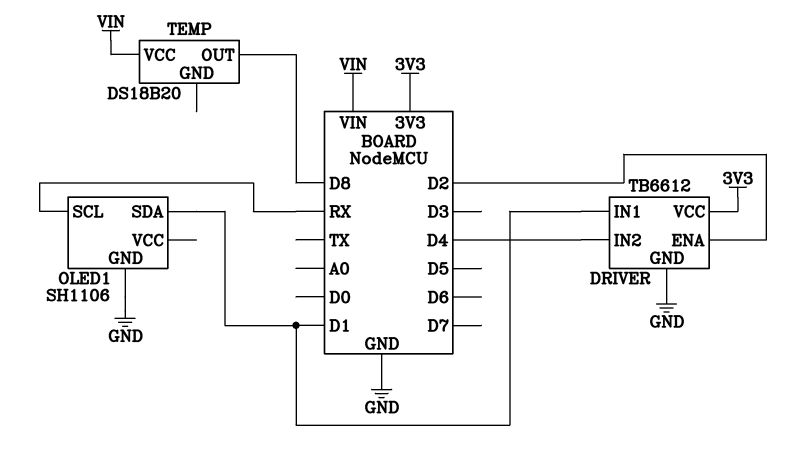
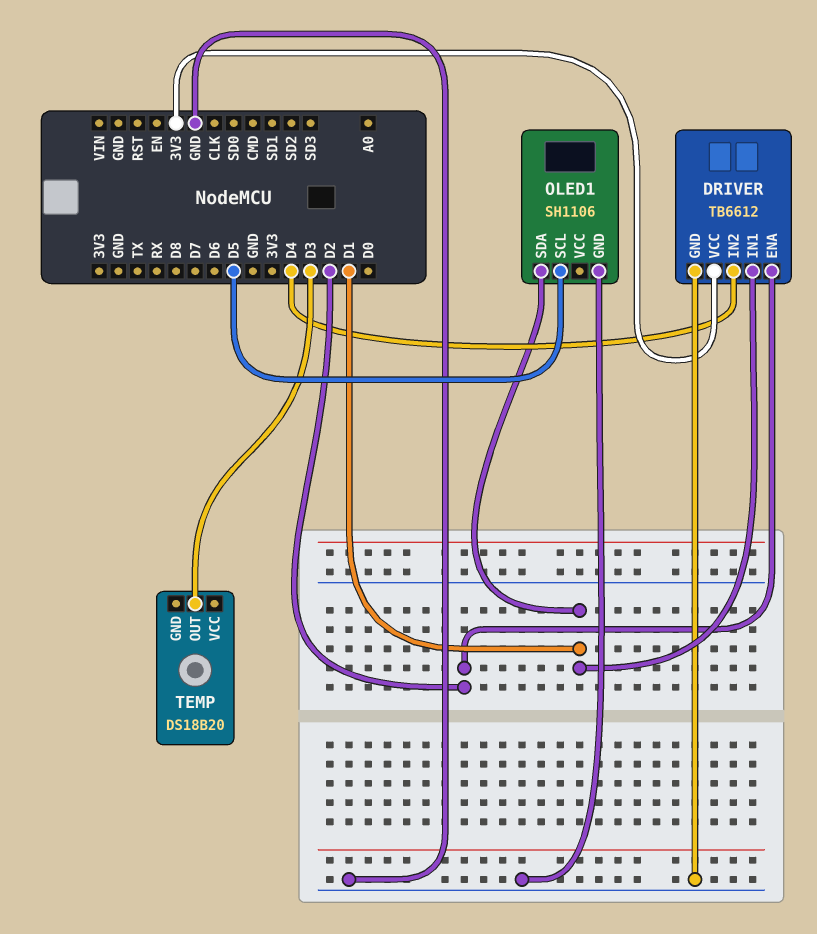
OLED1 pin SCL: RX -> D5
TEMP pin OUT: D8 -> D3
TEMP pin VCC: VIN -> none

